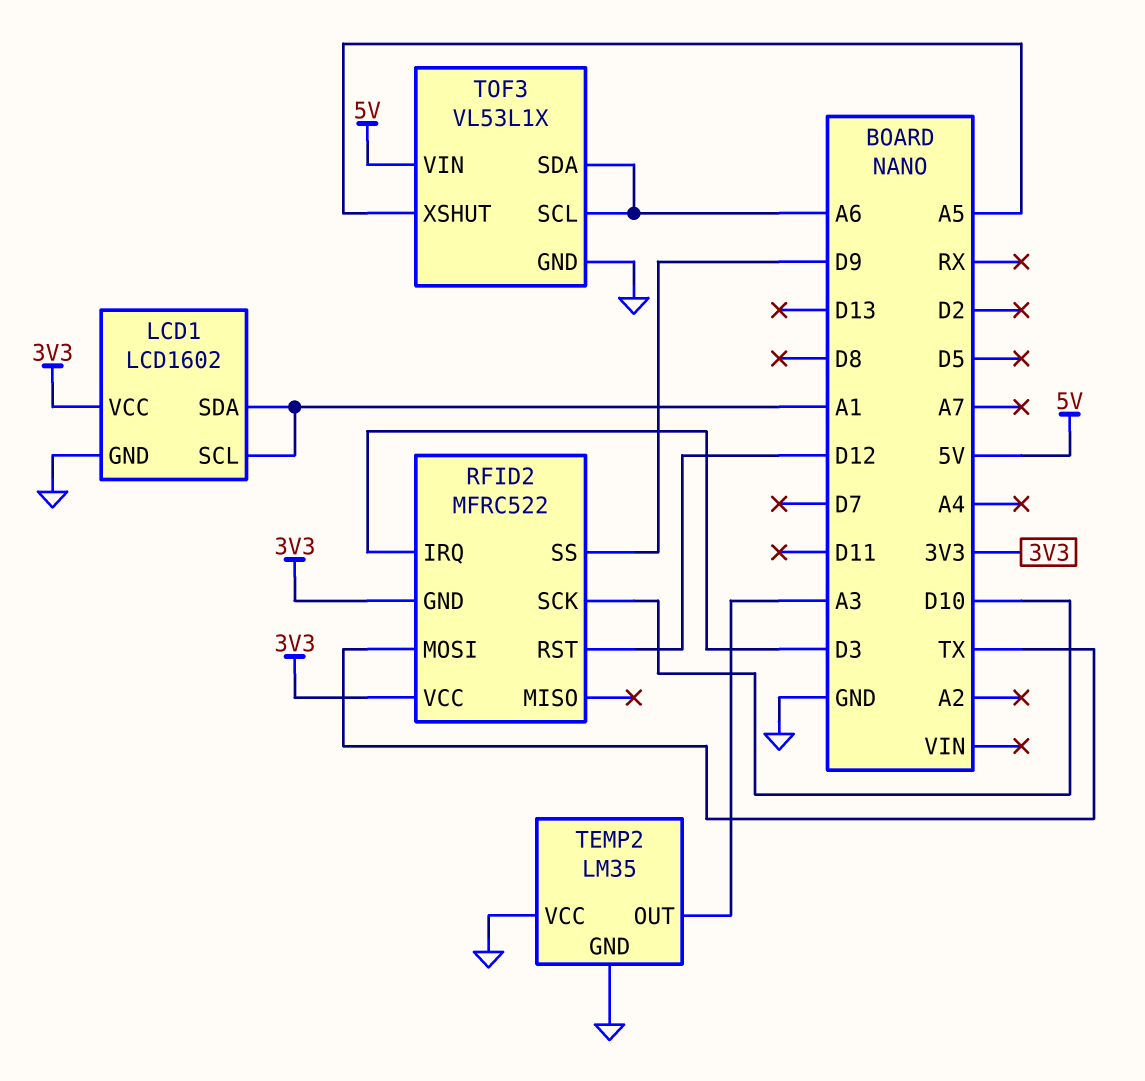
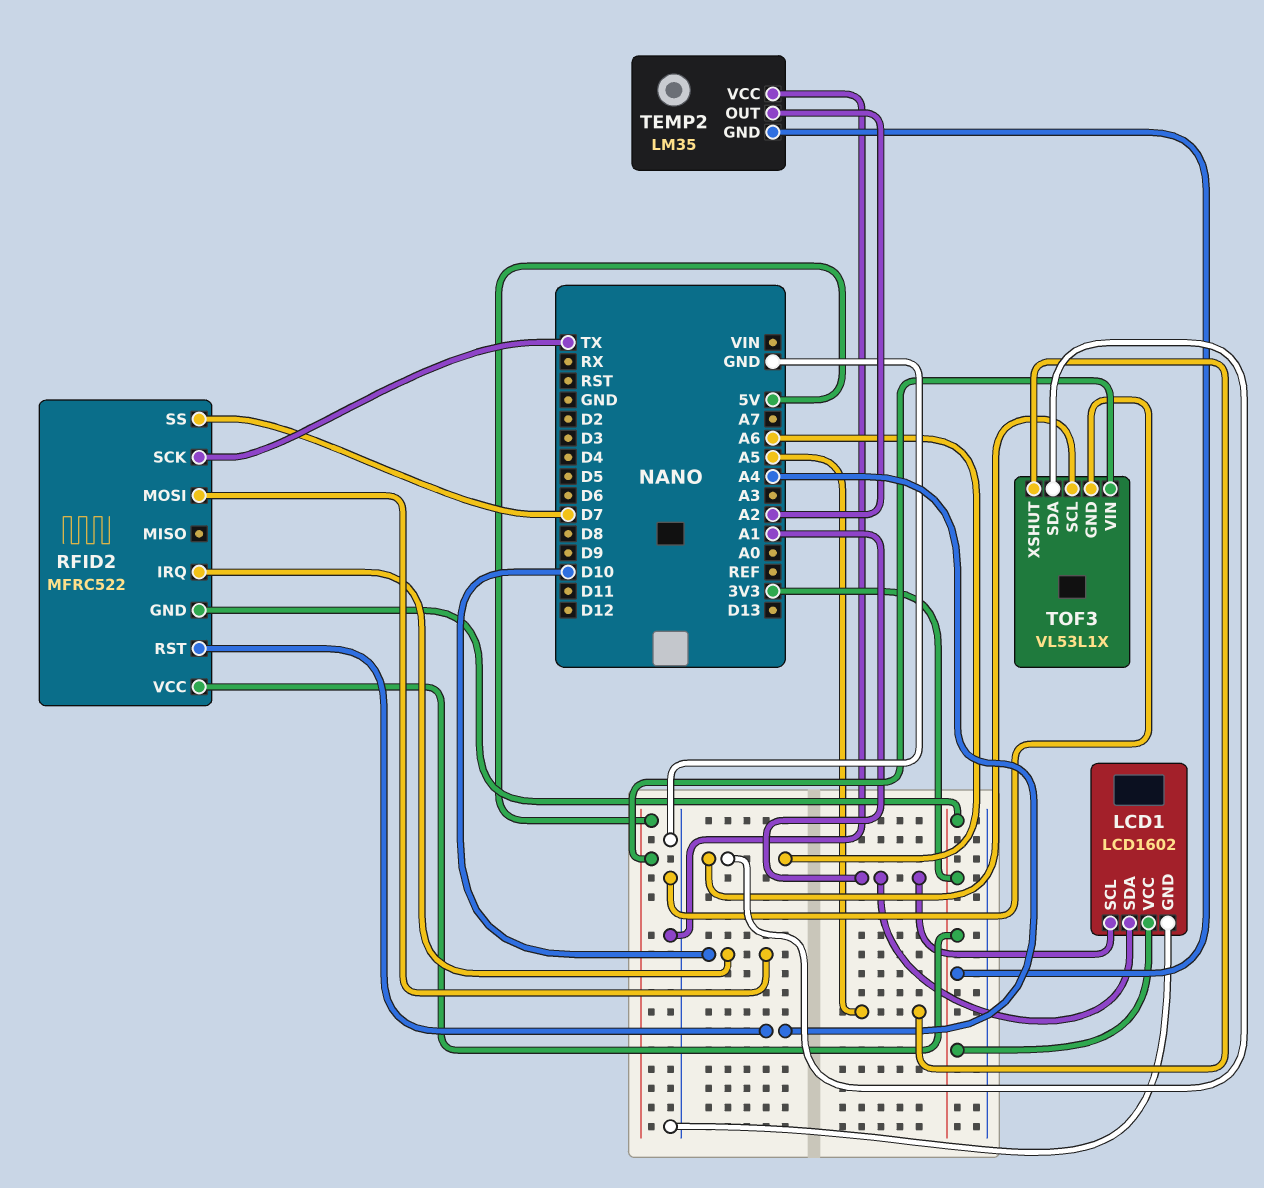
RFID2 pin IRQ: D3 -> D10
RFID2 pin MOSI: TX -> D10
RFID2 pin RST: D12 -> A4
RFID2 pin SCK: D10 -> TX
RFID2 pin SS: D9 -> D7
TEMP2 pin GND: GND -> 3V3
TEMP2 pin OUT: A3 -> A2

